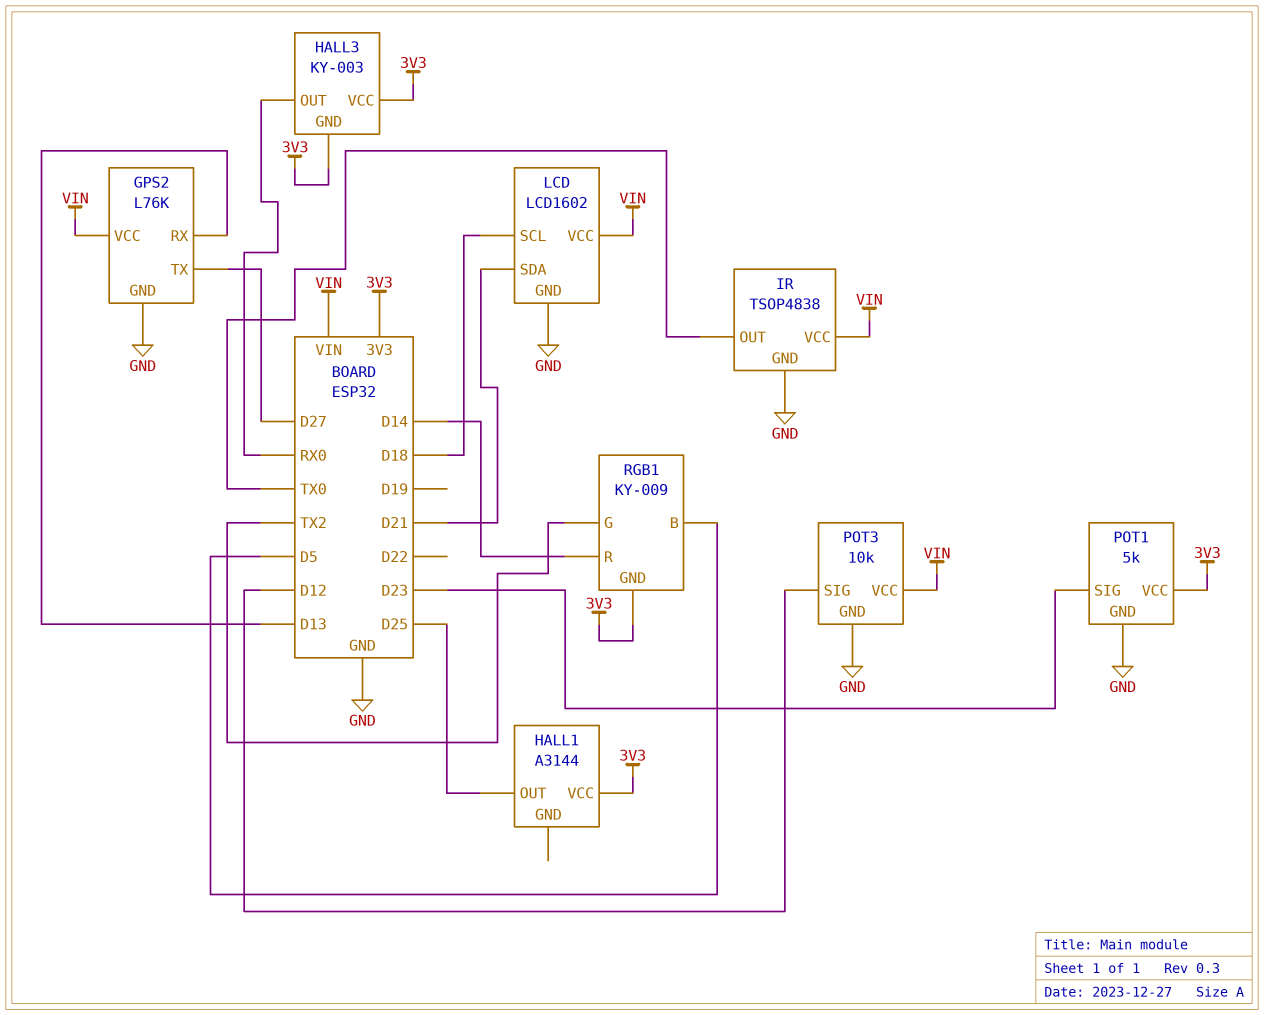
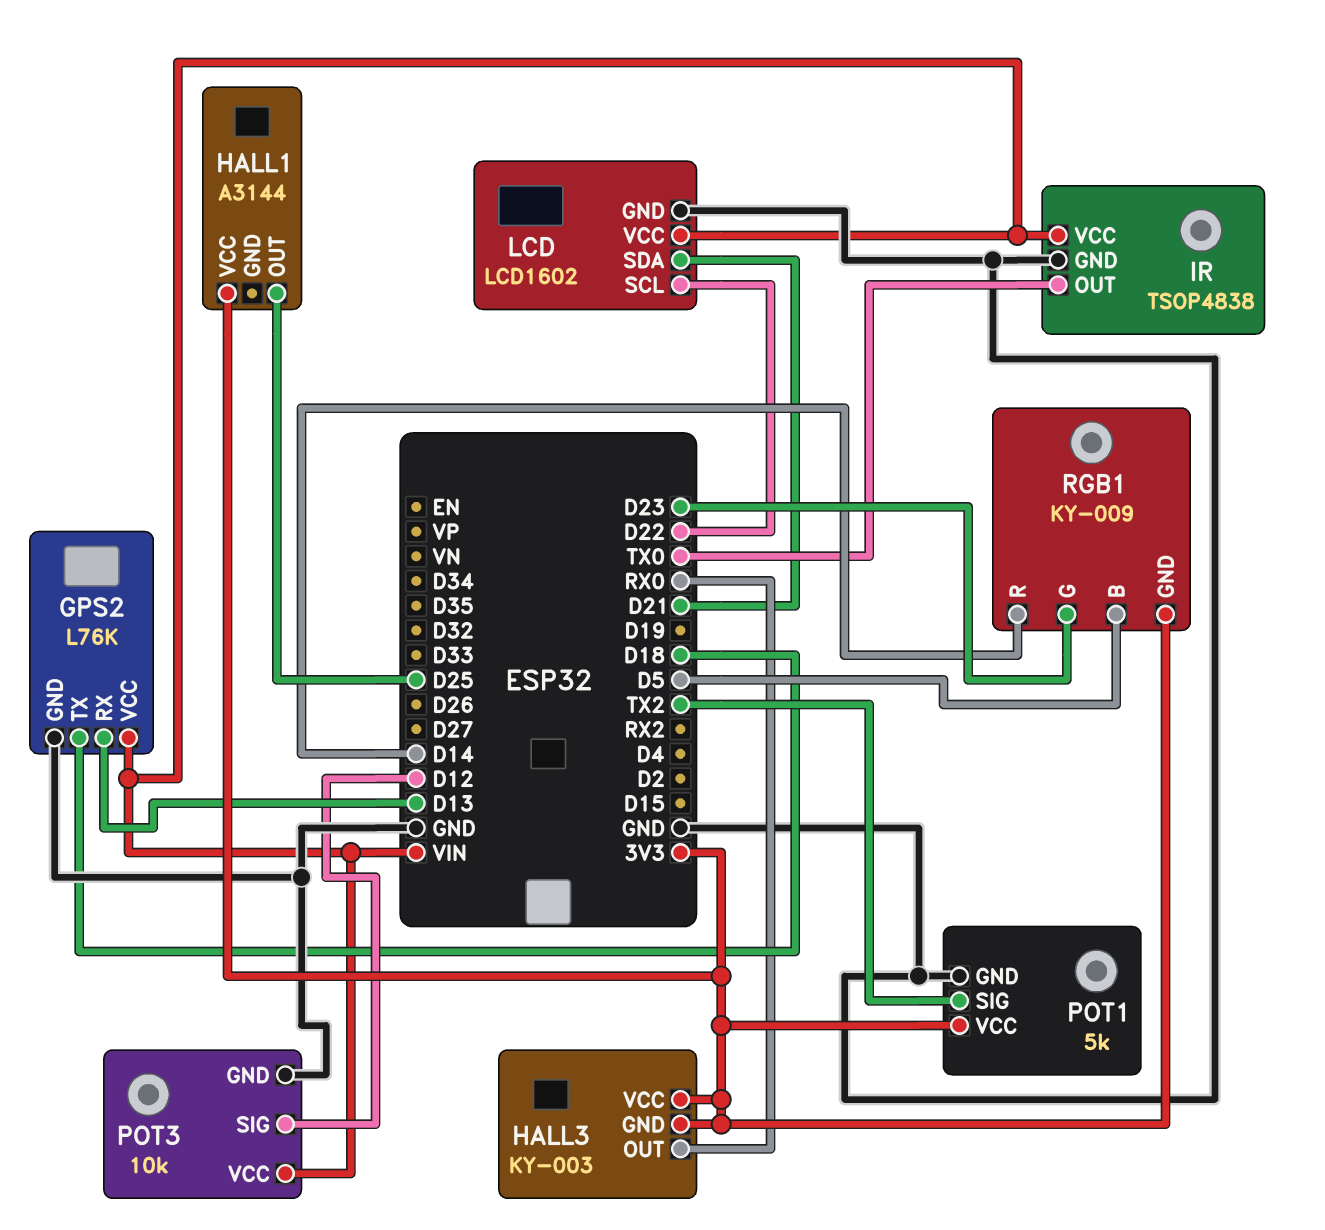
GPS2 pin TX: D27 -> D18
LCD pin SCL: D18 -> D22
POT1 pin SIG: D23 -> TX2
RGB1 pin G: TX2 -> D23

